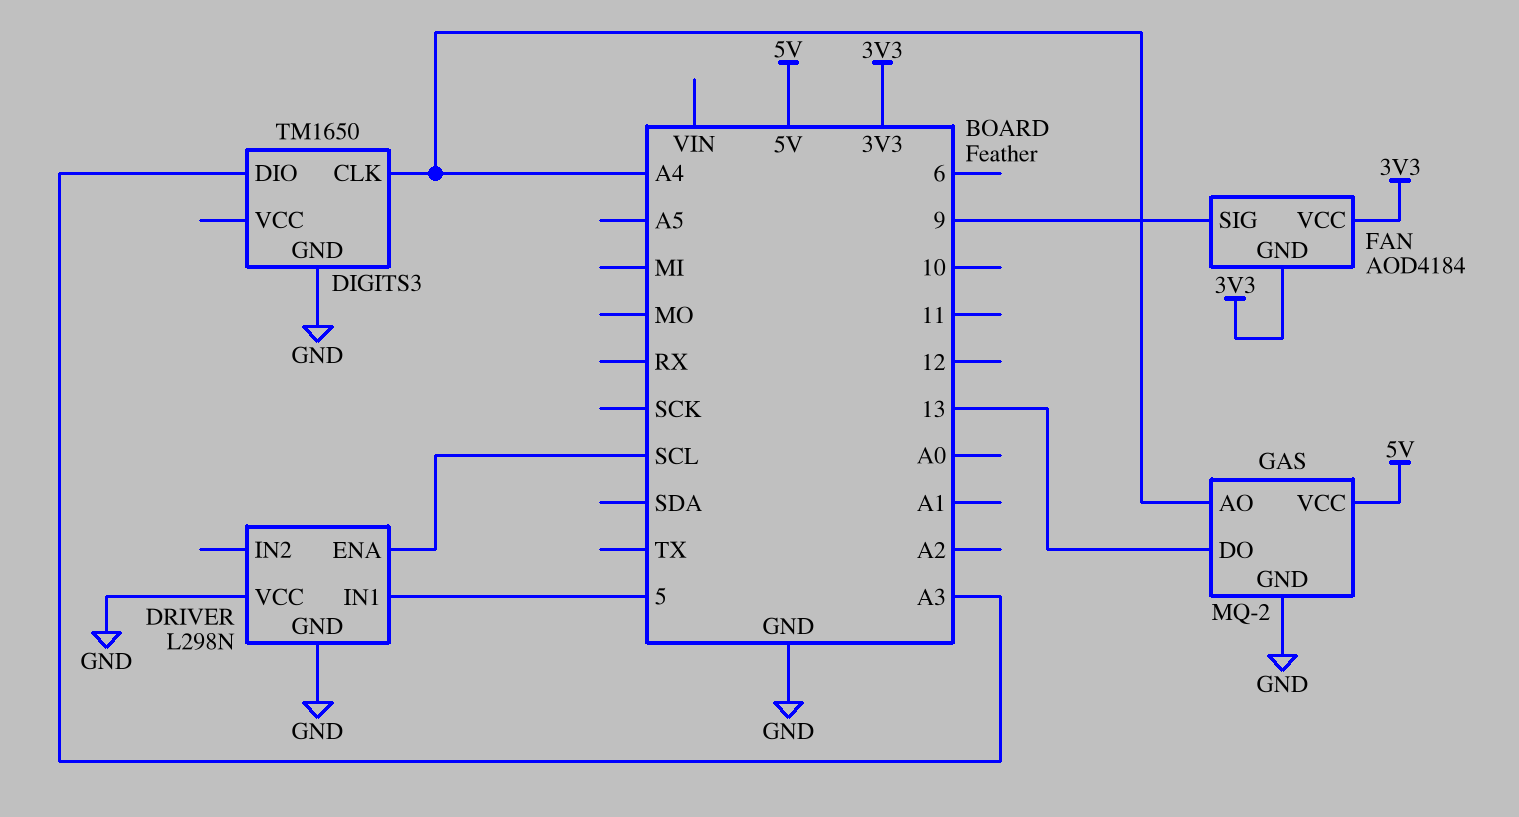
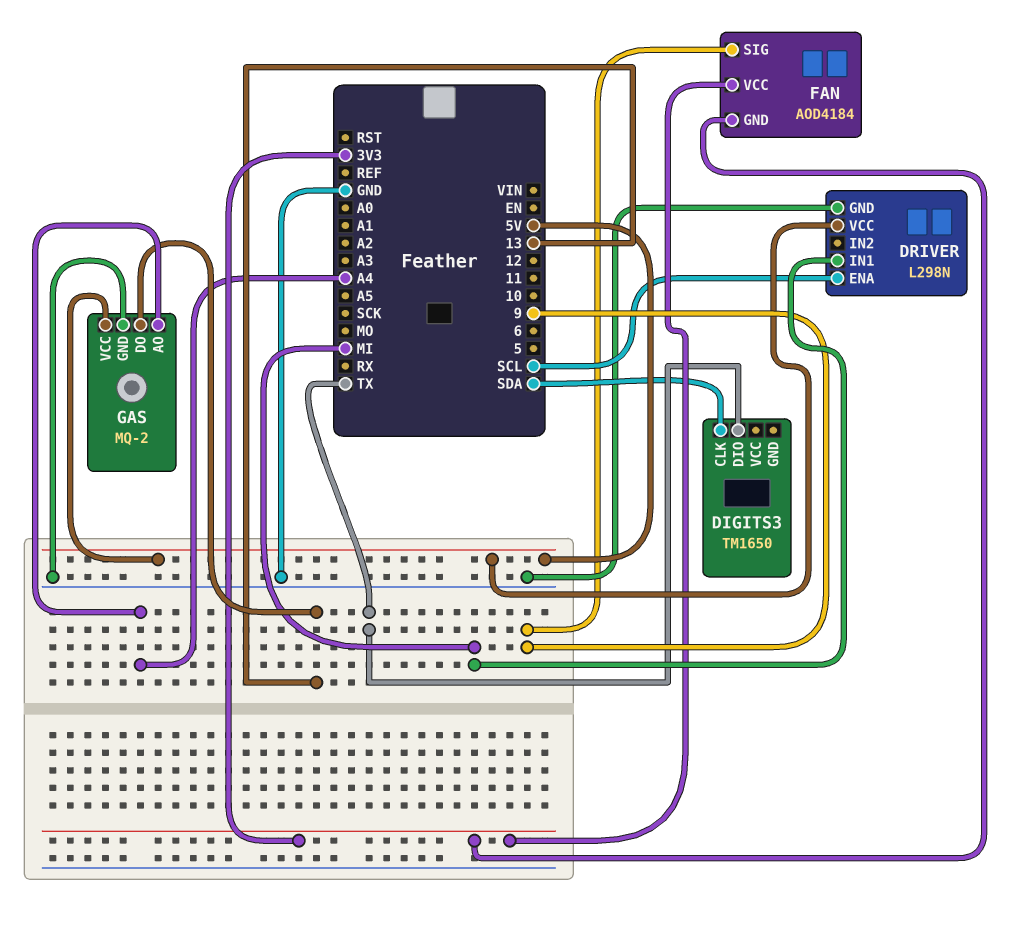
DIGITS3 pin CLK: A4 -> SDA
DIGITS3 pin DIO: A3 -> TX
DIGITS3 pin GND: GND -> none
DRIVER pin IN1: 5 -> MI
DRIVER pin VCC: GND -> 5V

